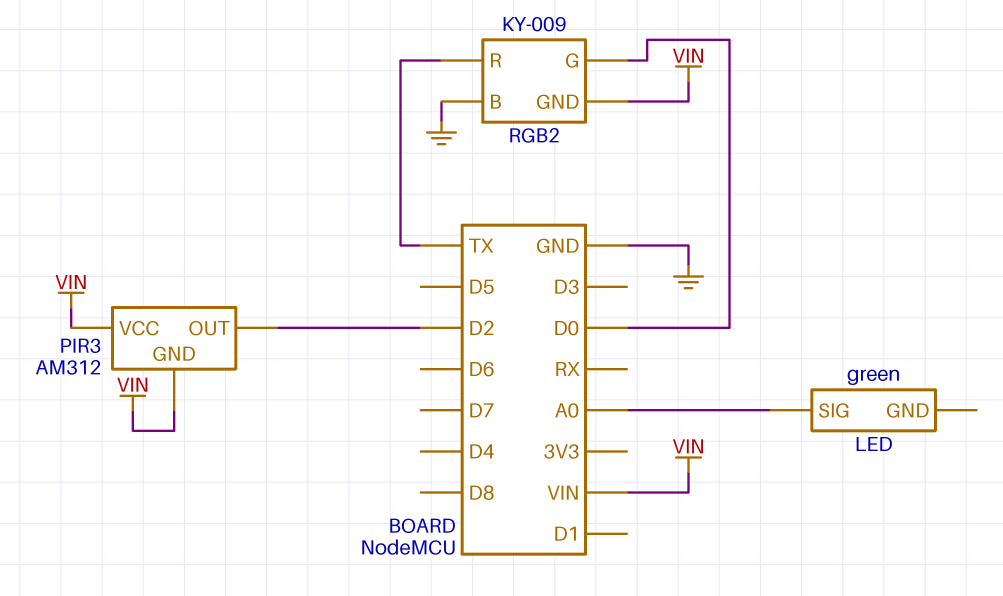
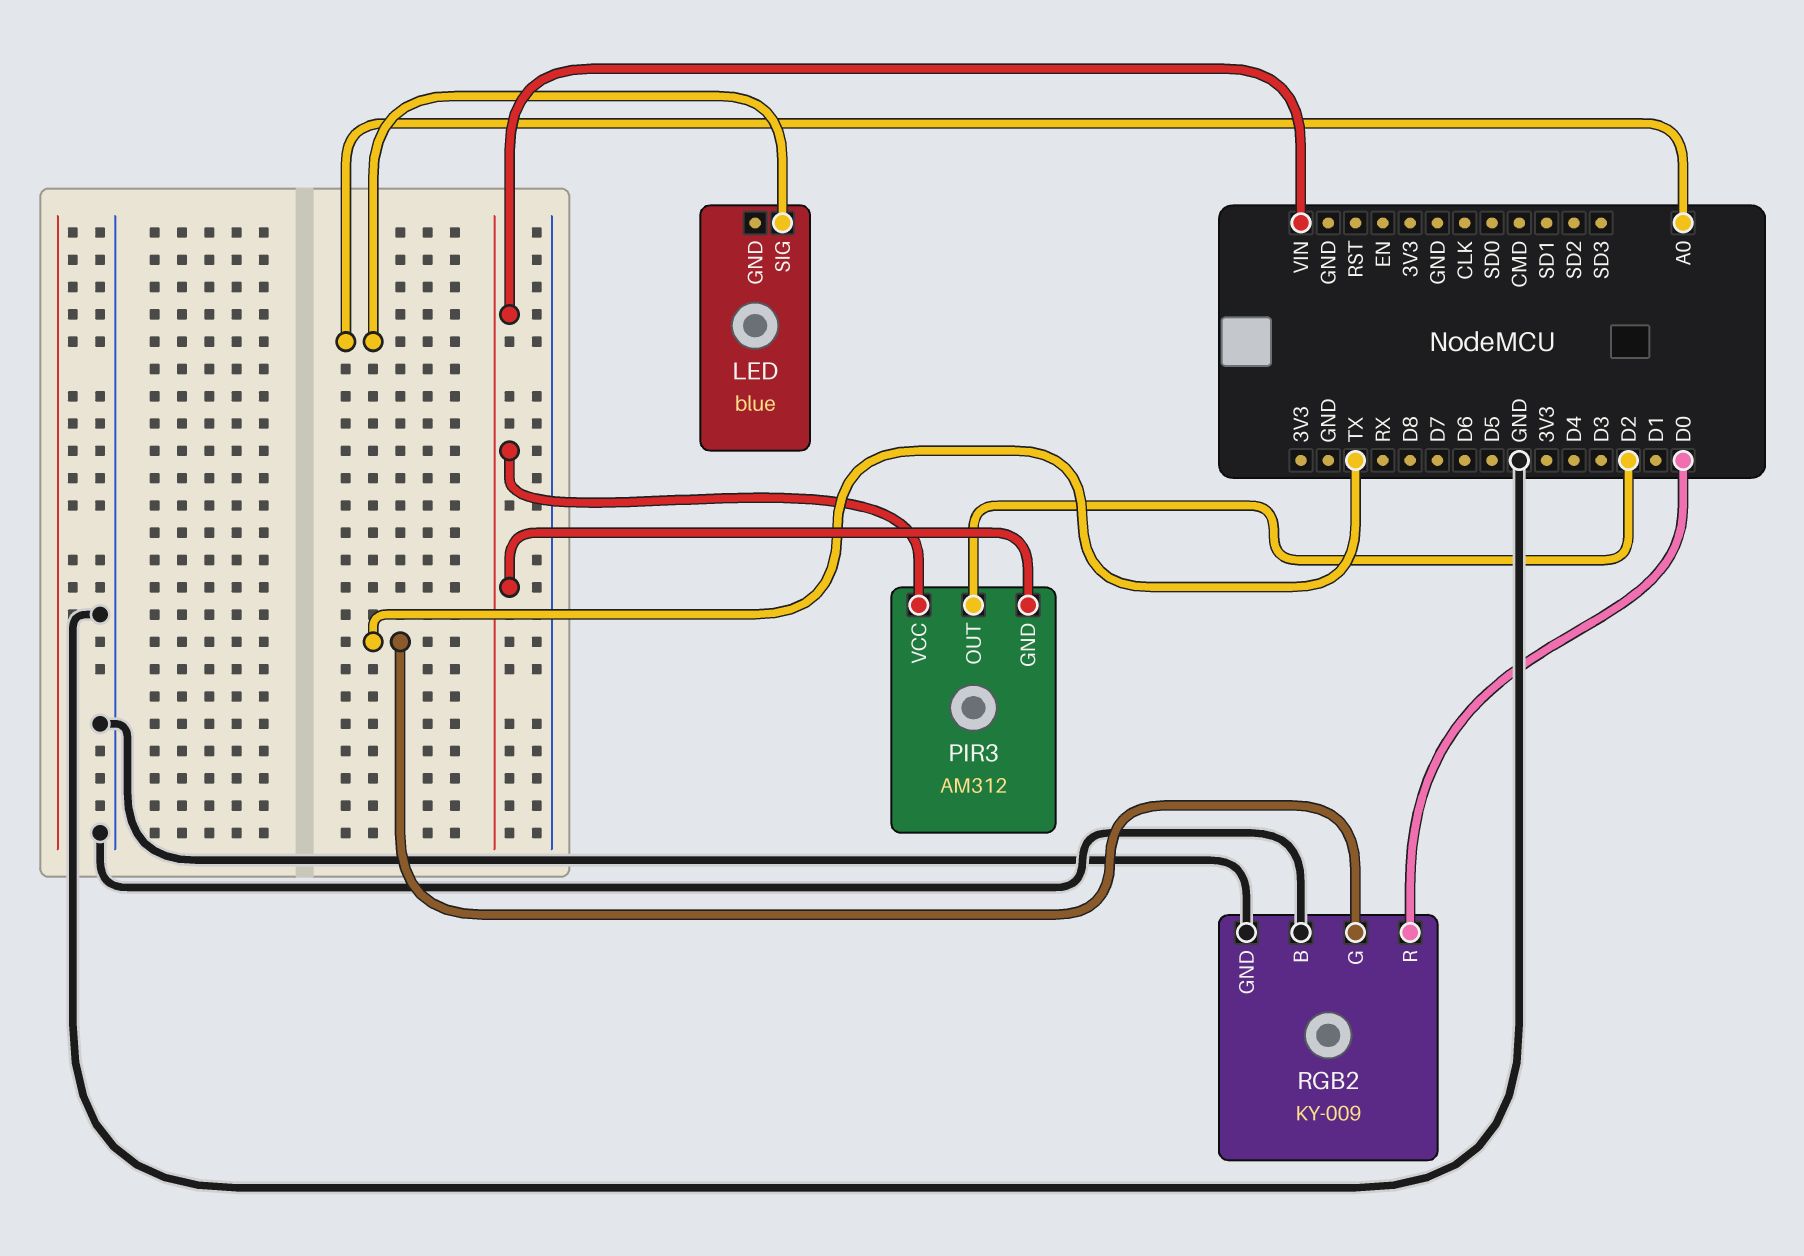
LED: green -> blue
RGB2 pin G: D0 -> TX
RGB2 pin GND: VIN -> GND
RGB2 pin R: TX -> D0

